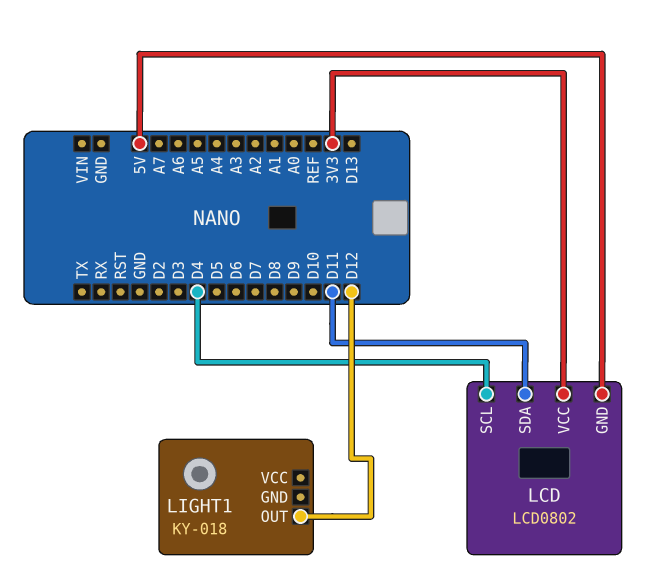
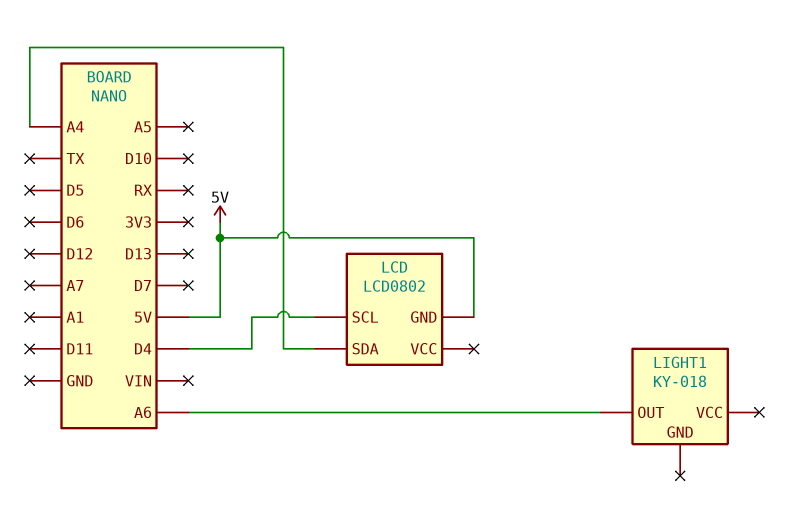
LCD pin SDA: D11 -> A4
LCD pin VCC: 3V3 -> none
LIGHT1 pin OUT: D12 -> A6

